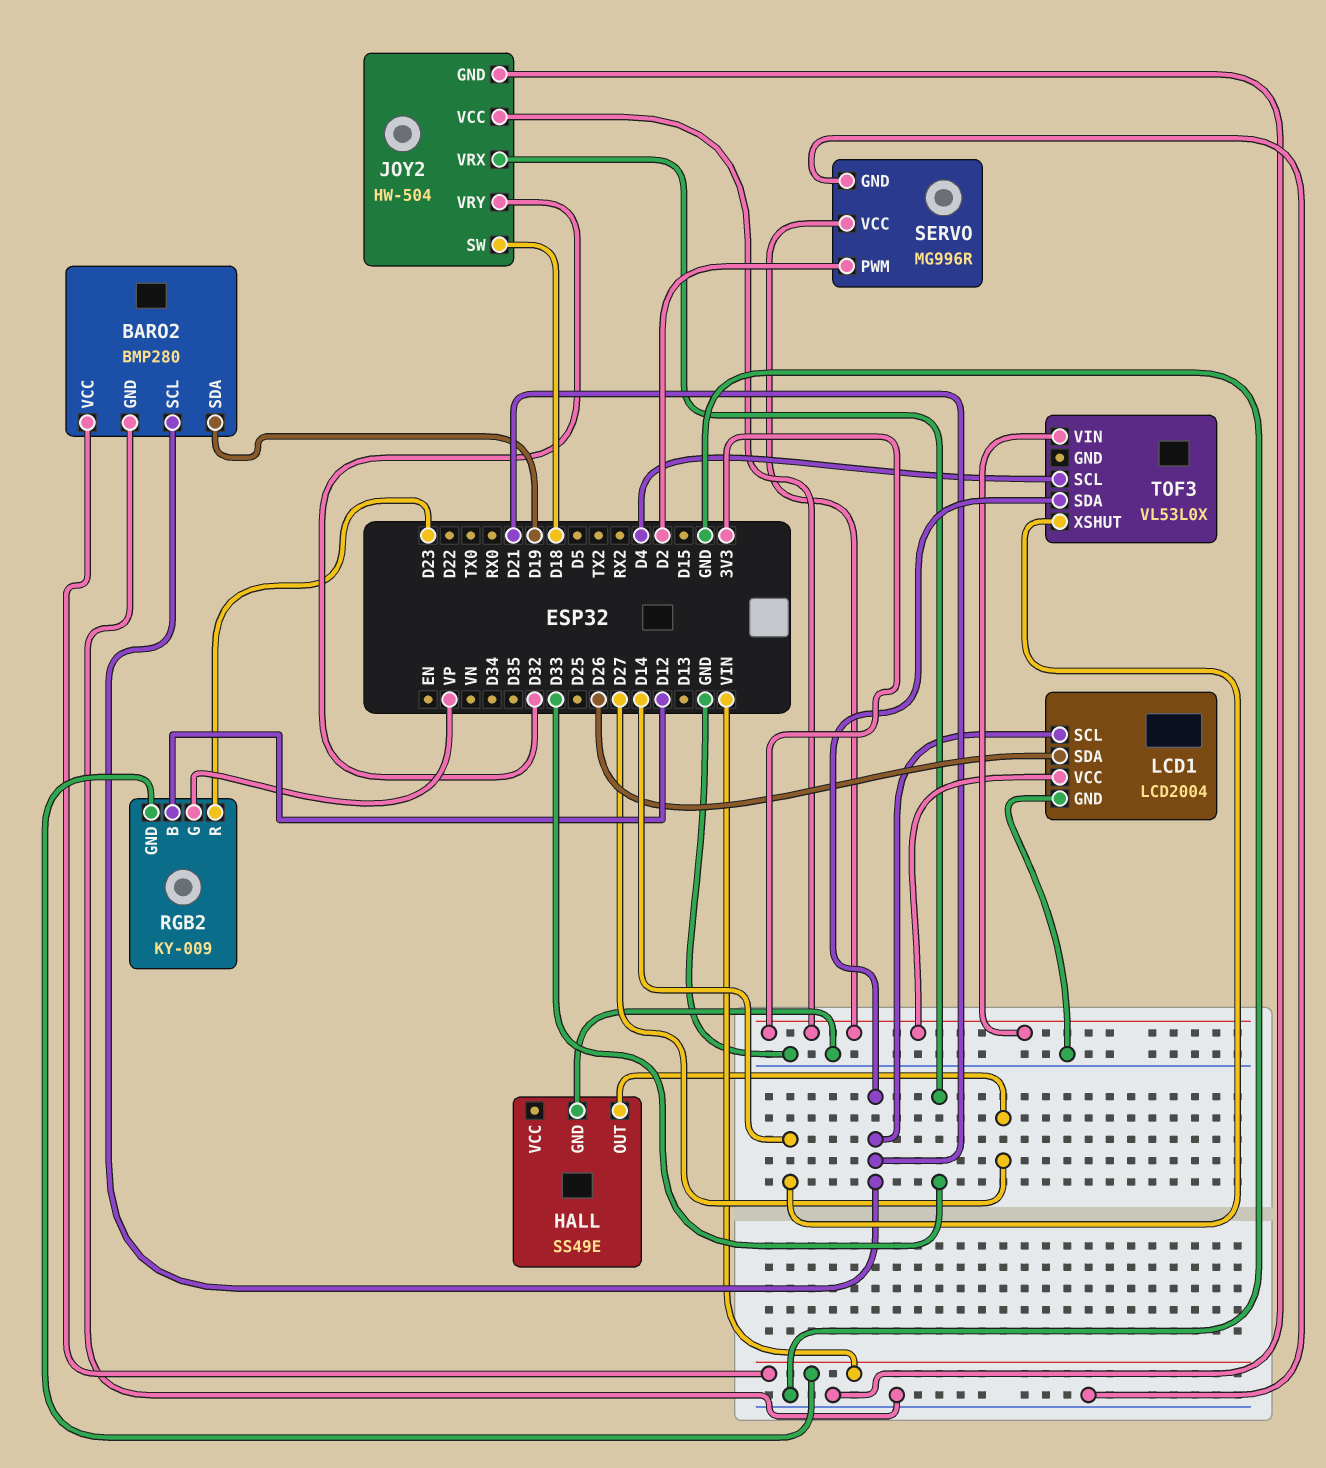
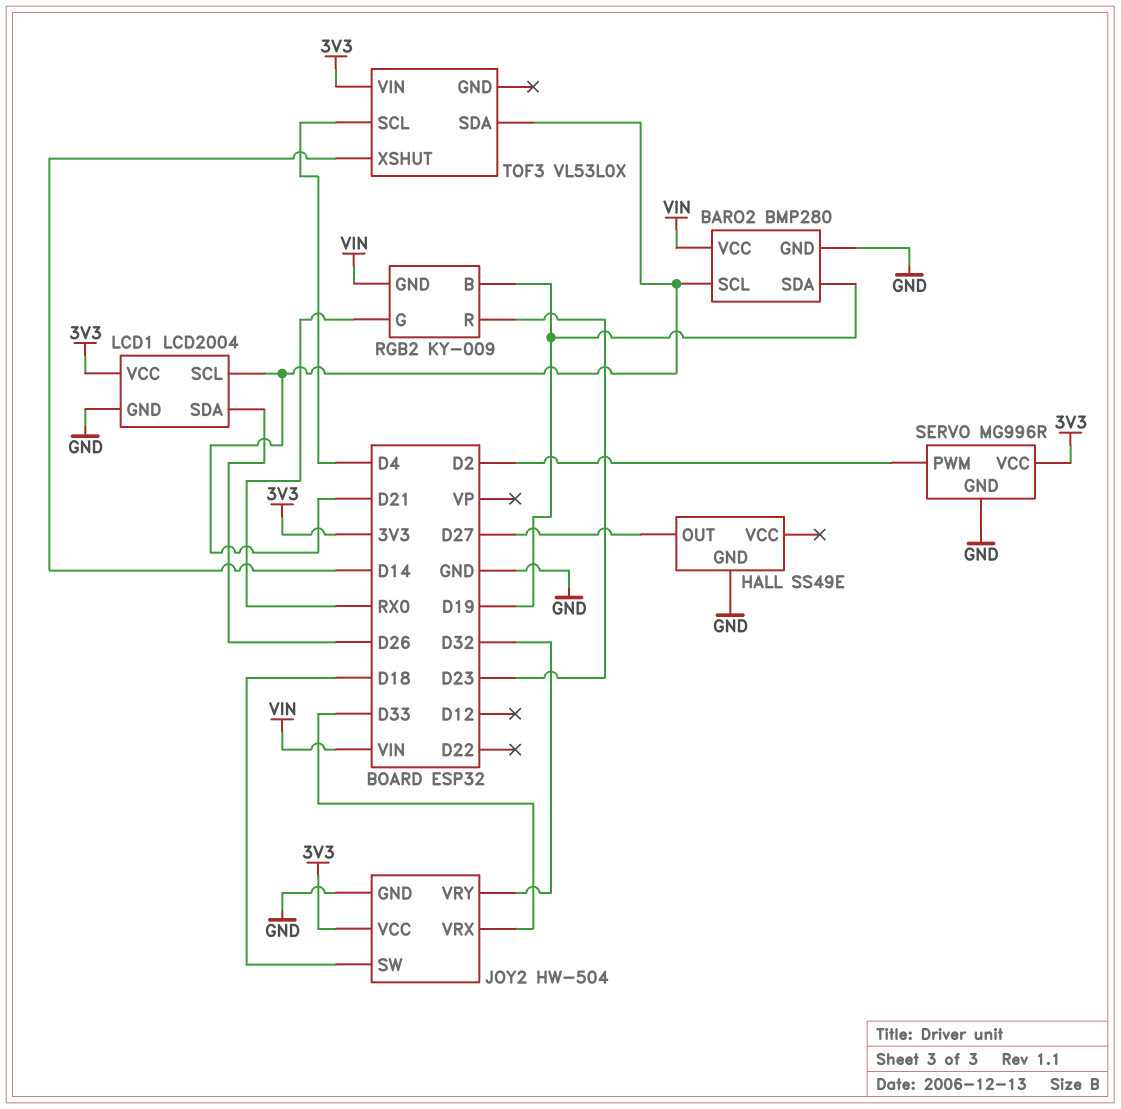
RGB2 pin B: D12 -> D19
RGB2 pin G: VP -> RX0

